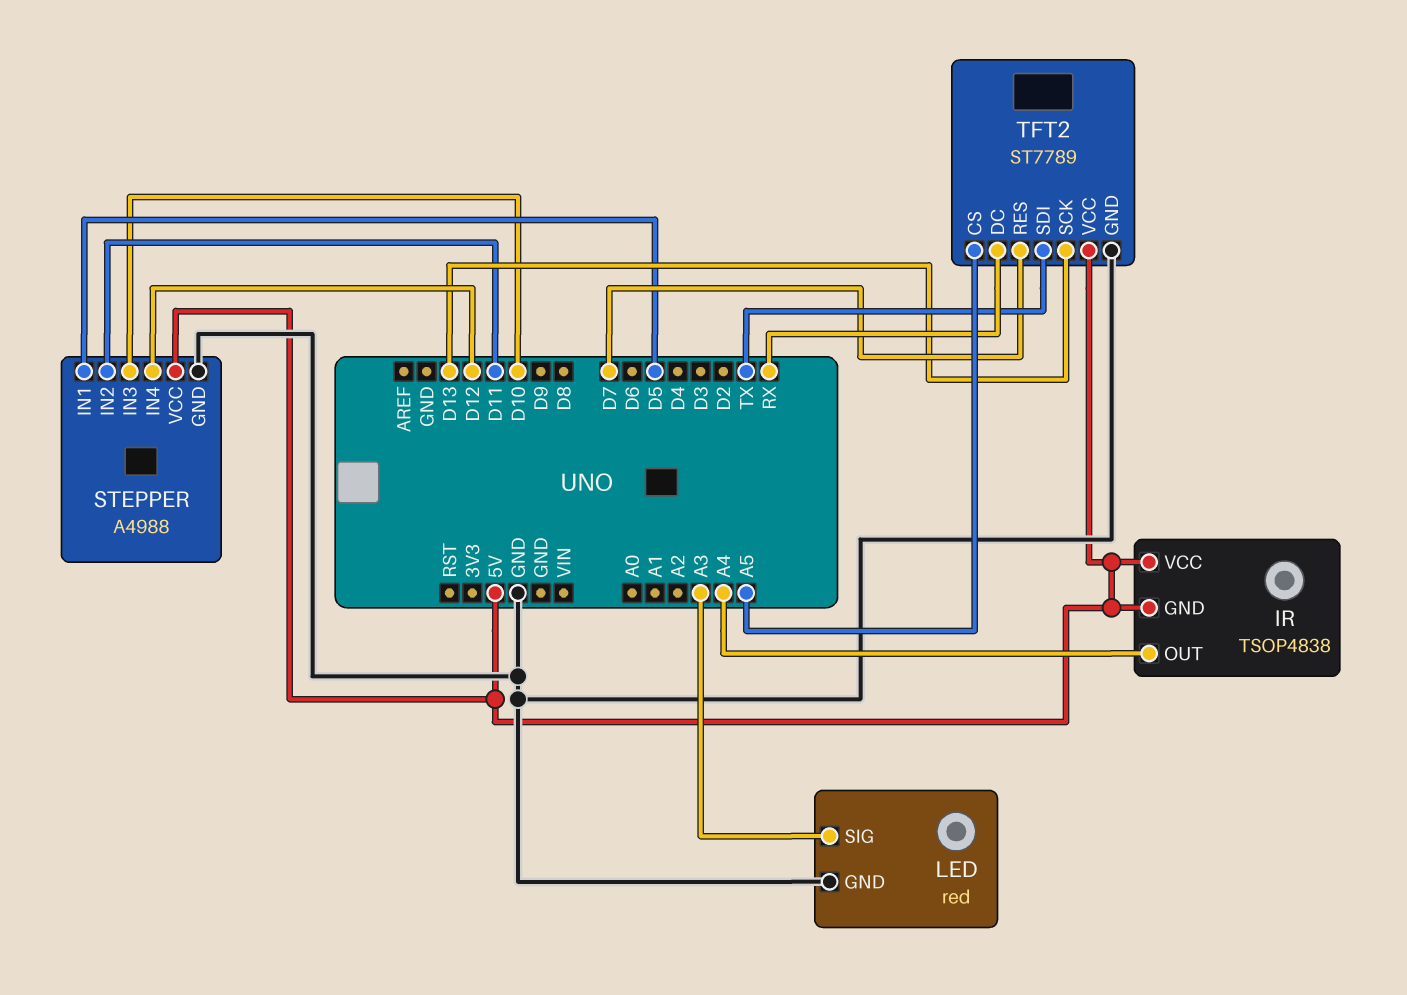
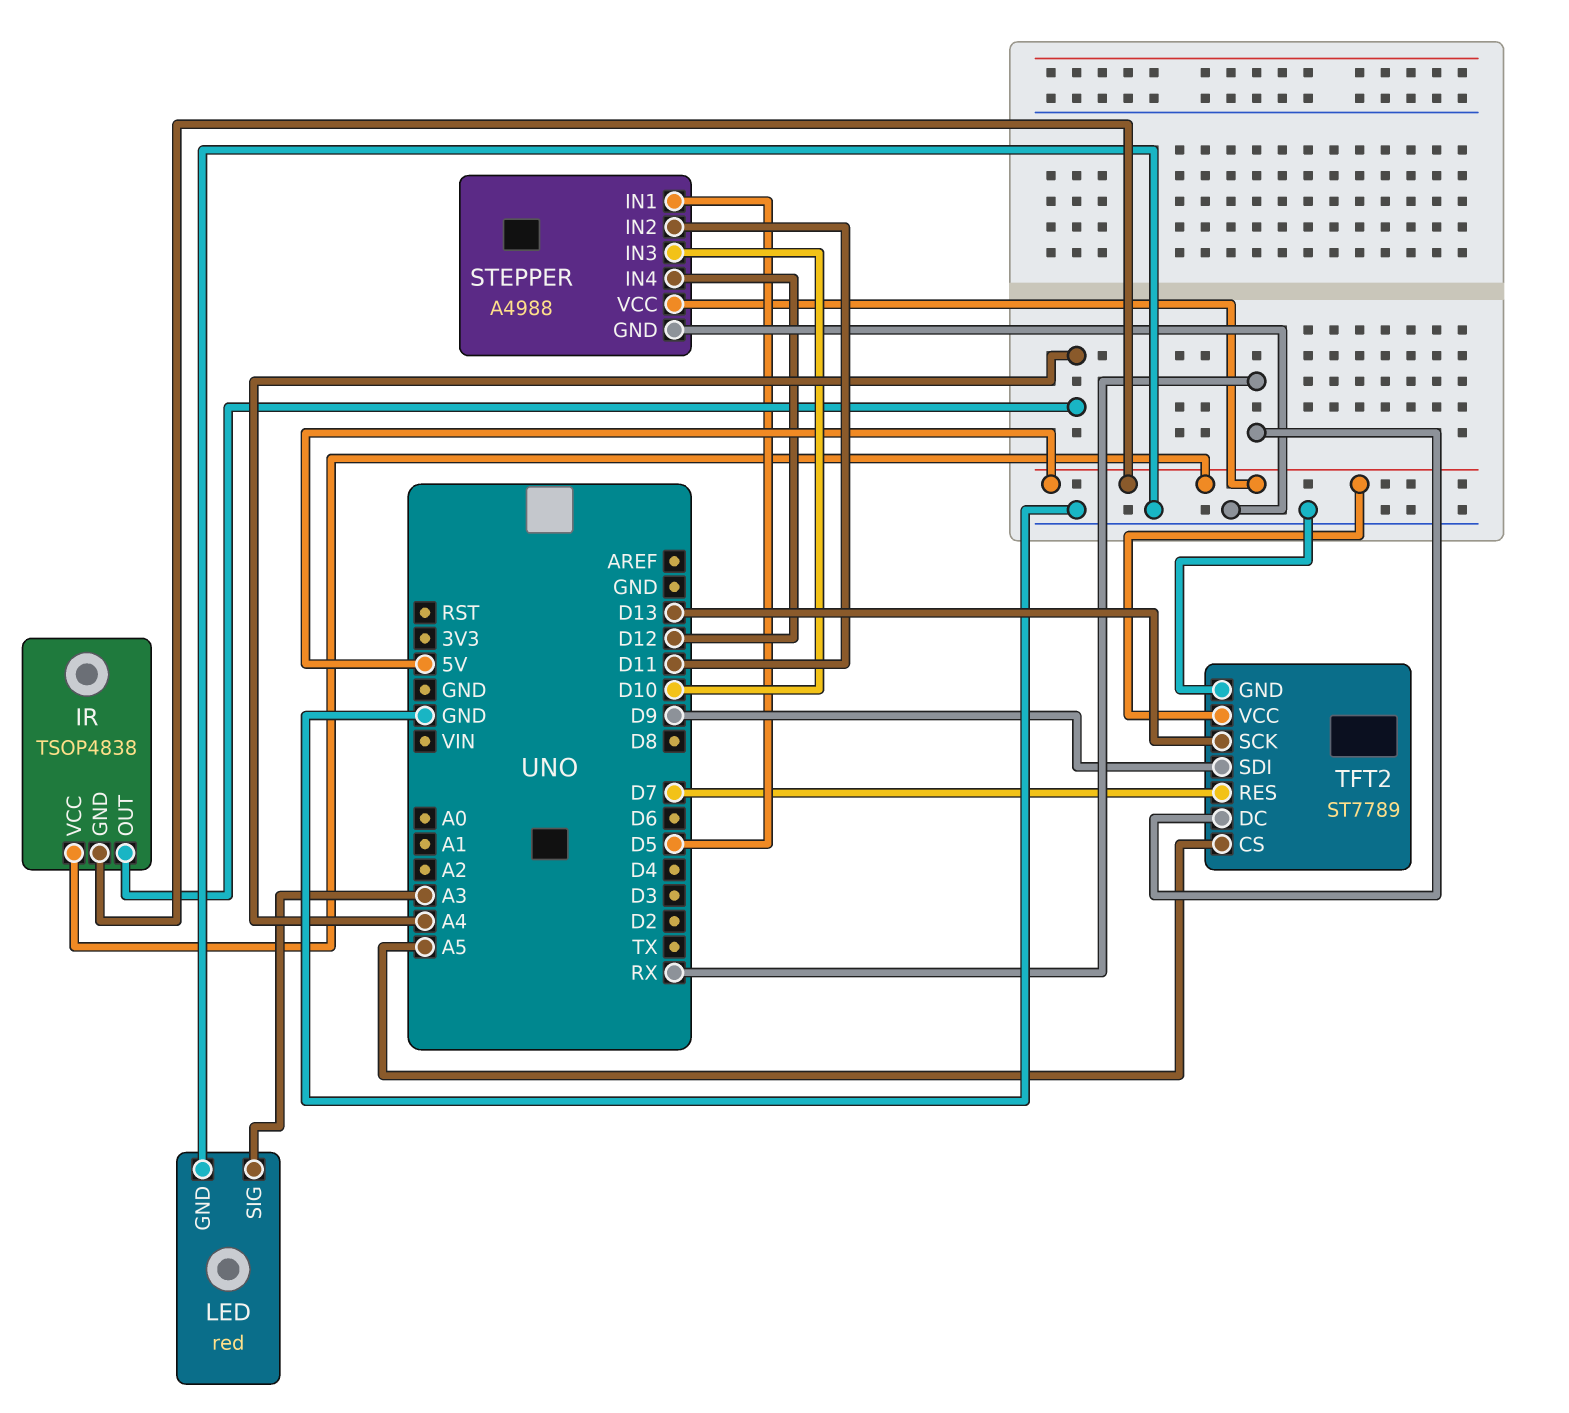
TFT2 pin SDI: TX -> D9

